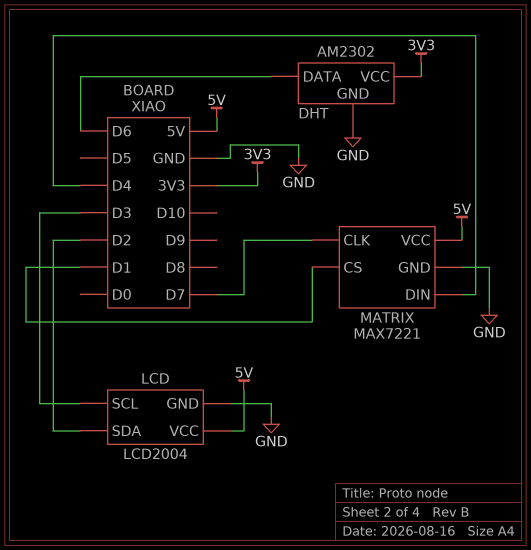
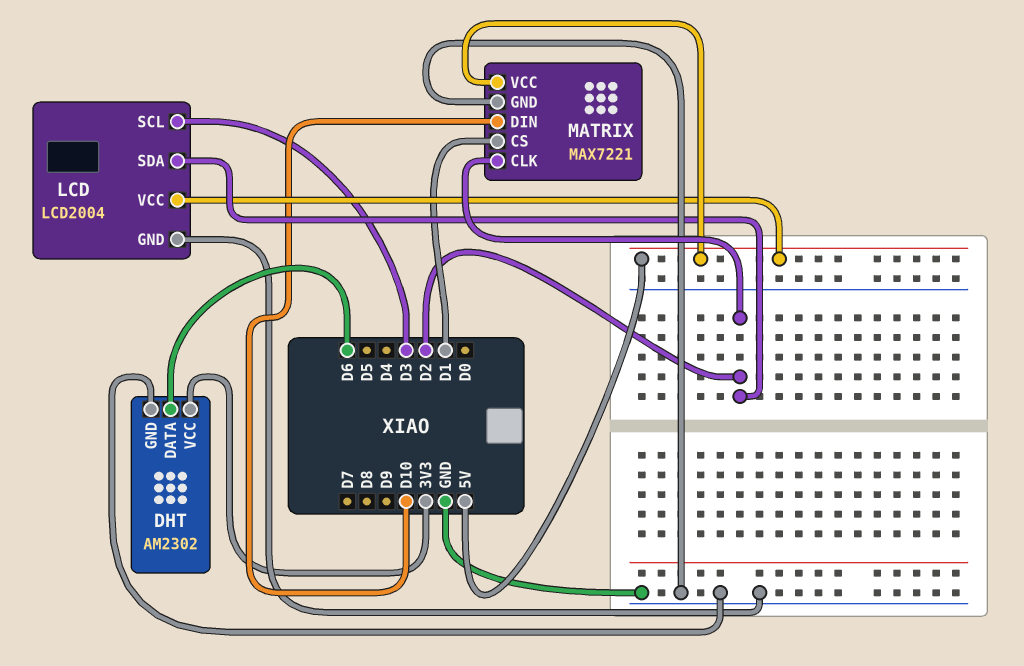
MATRIX pin CLK: D7 -> D2
MATRIX pin DIN: D4 -> D10

